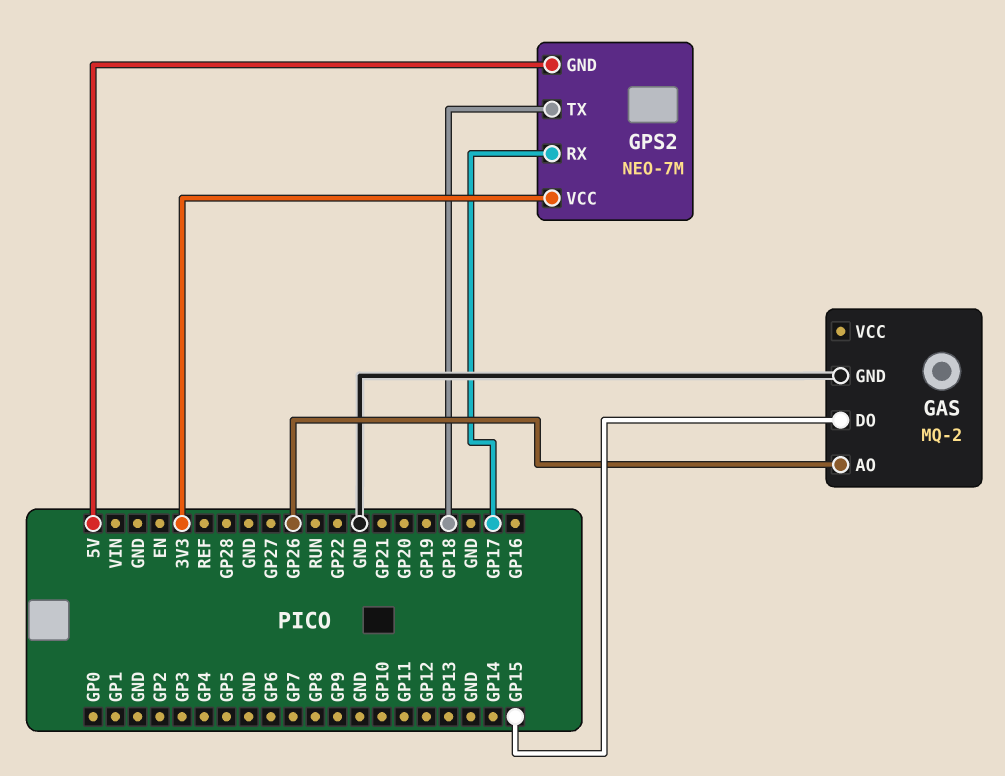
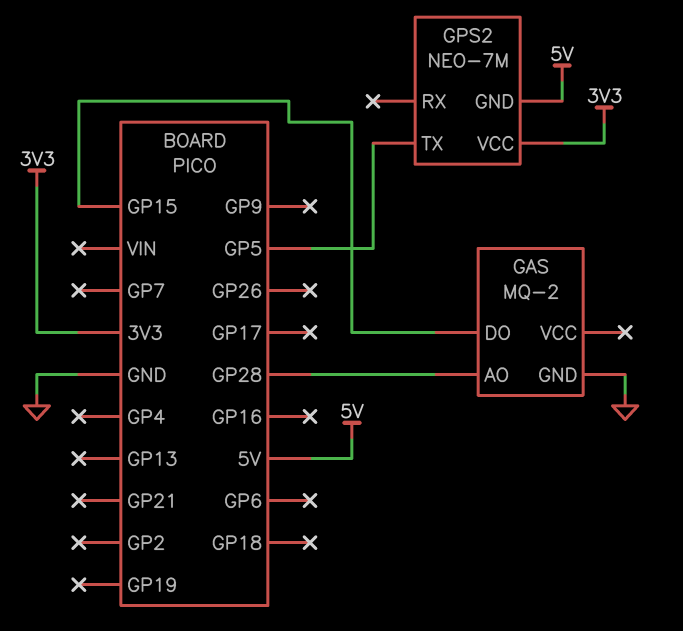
GAS pin AO: GP26 -> GP28
GPS2 pin RX: GP17 -> none
GPS2 pin TX: GP18 -> GP5

